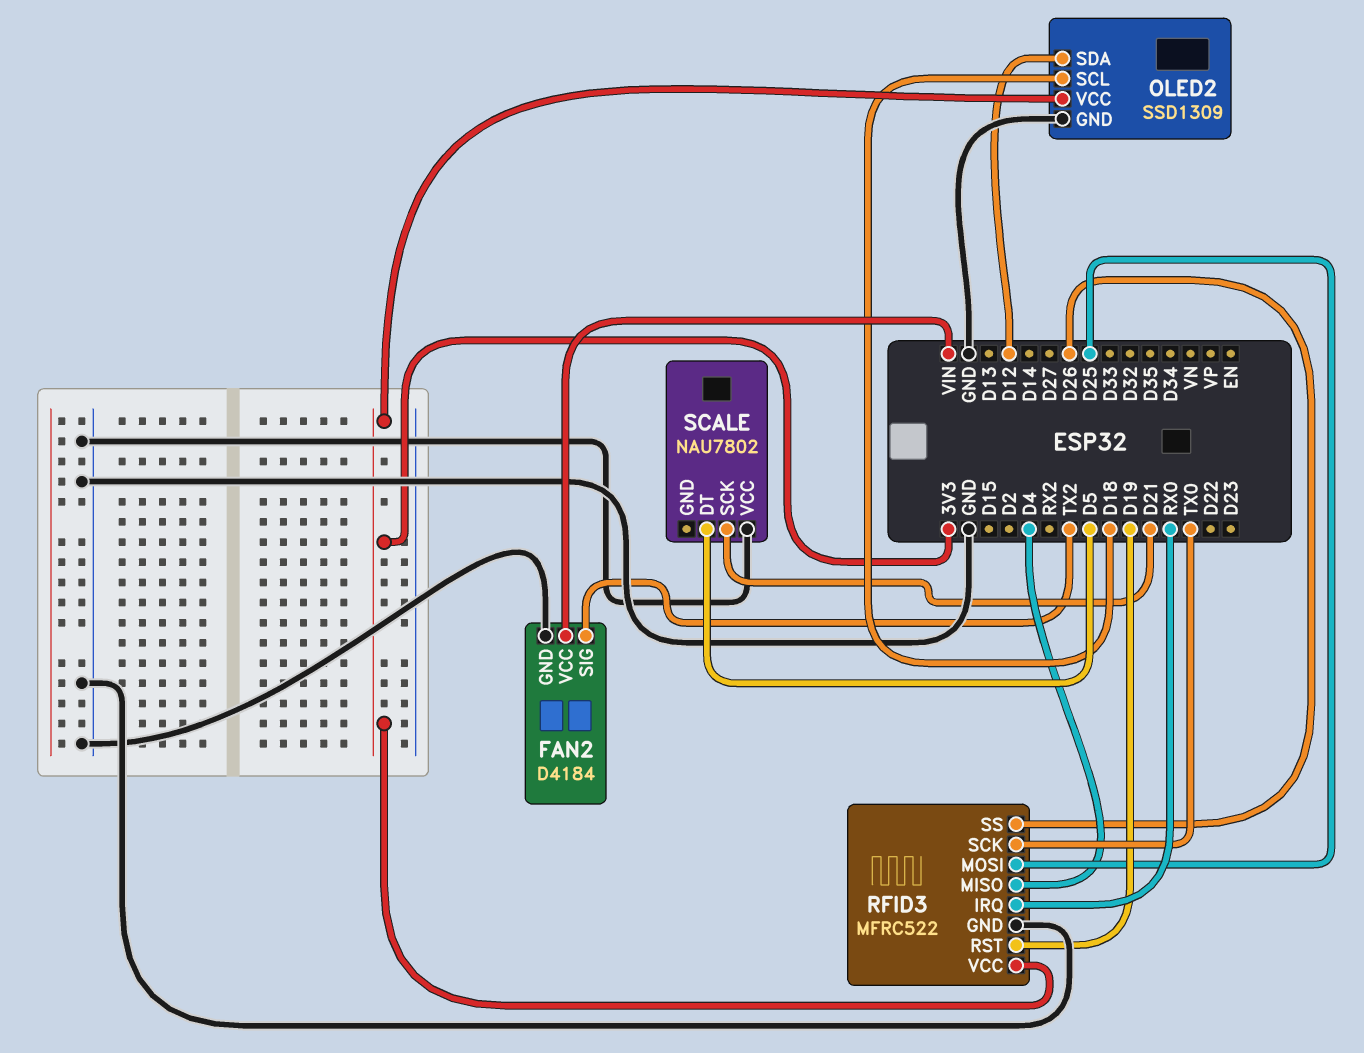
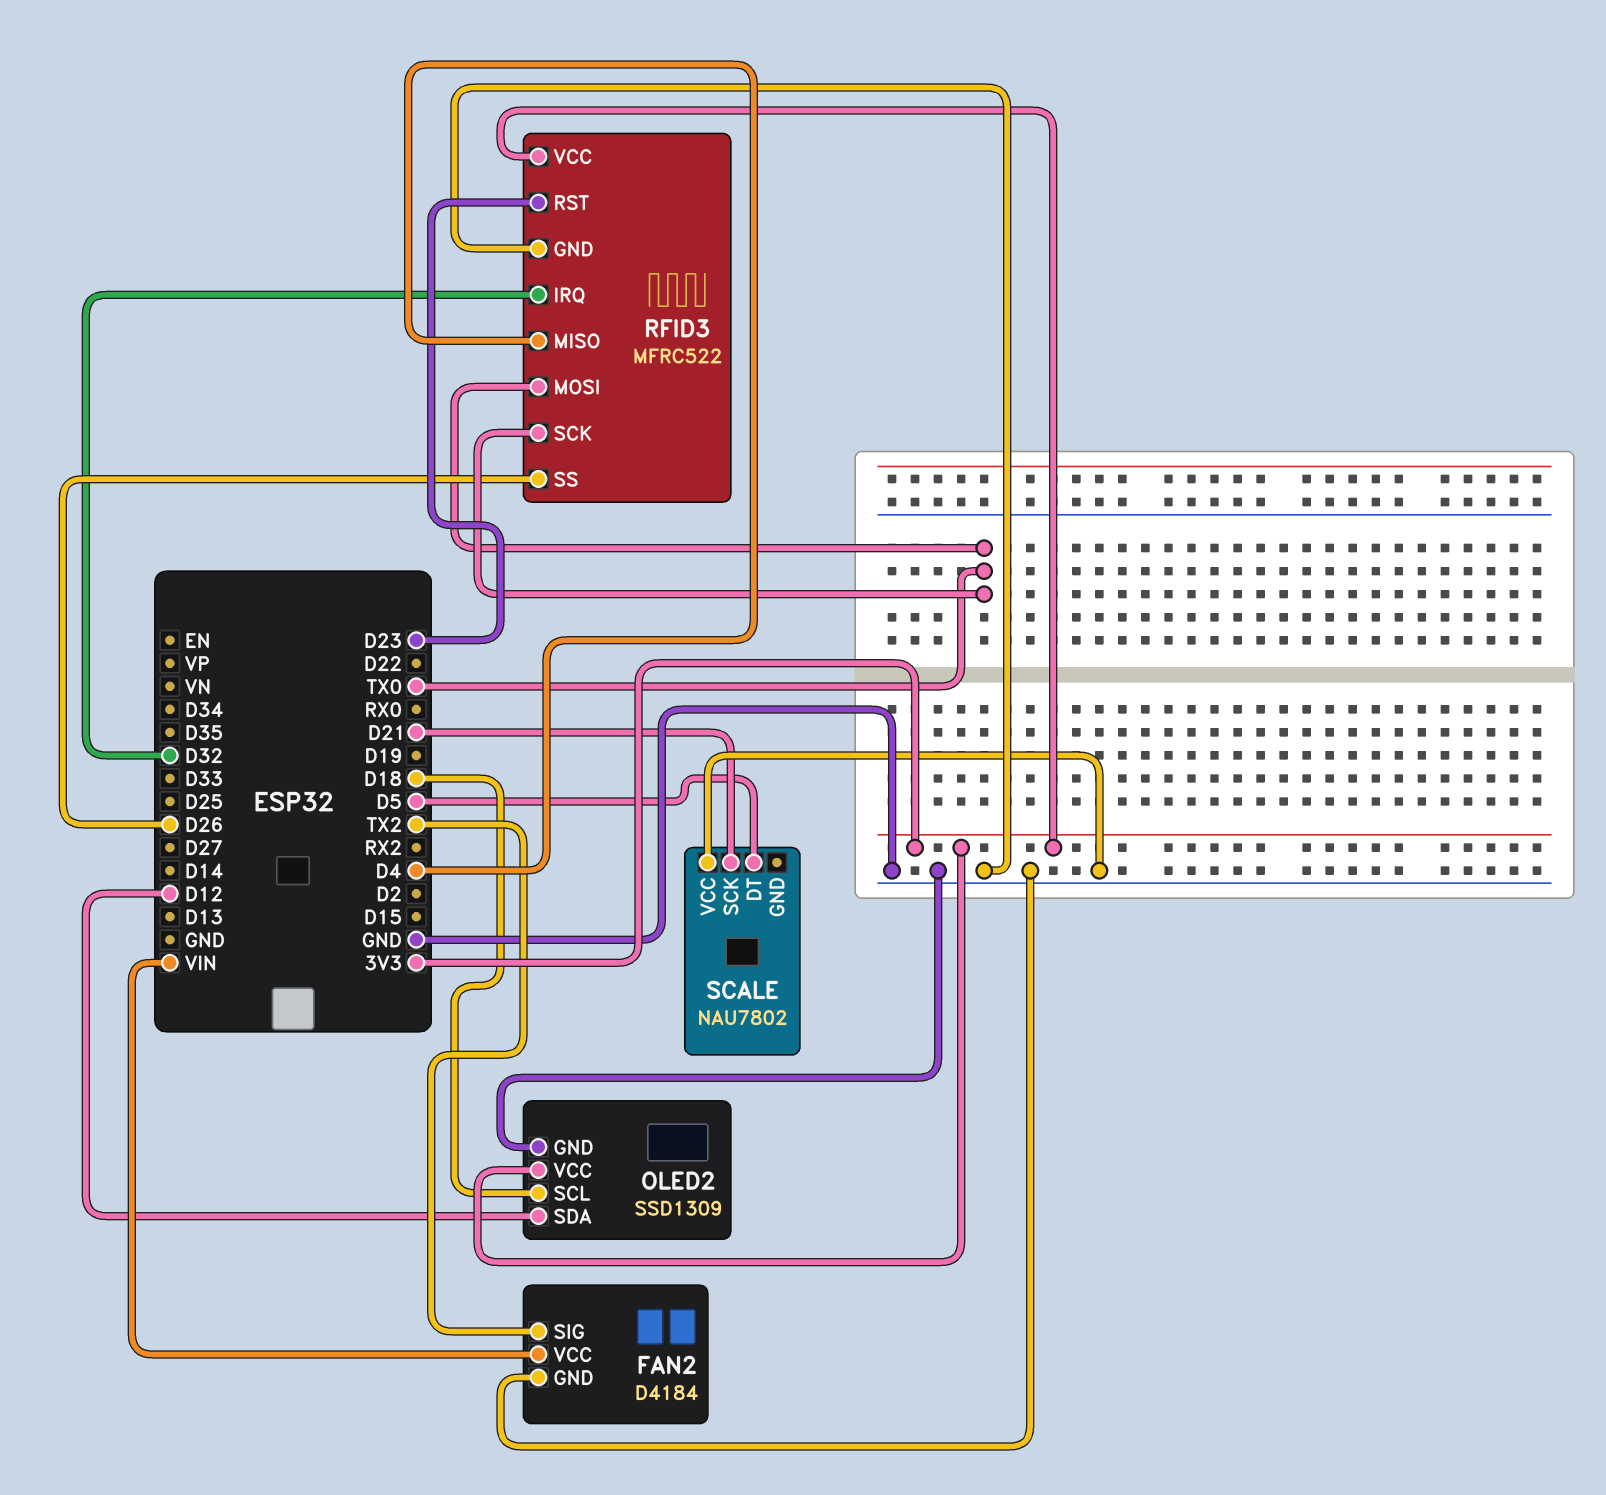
RFID3 pin IRQ: RX0 -> D32
RFID3 pin MOSI: D25 -> TX0
RFID3 pin RST: D19 -> D23

